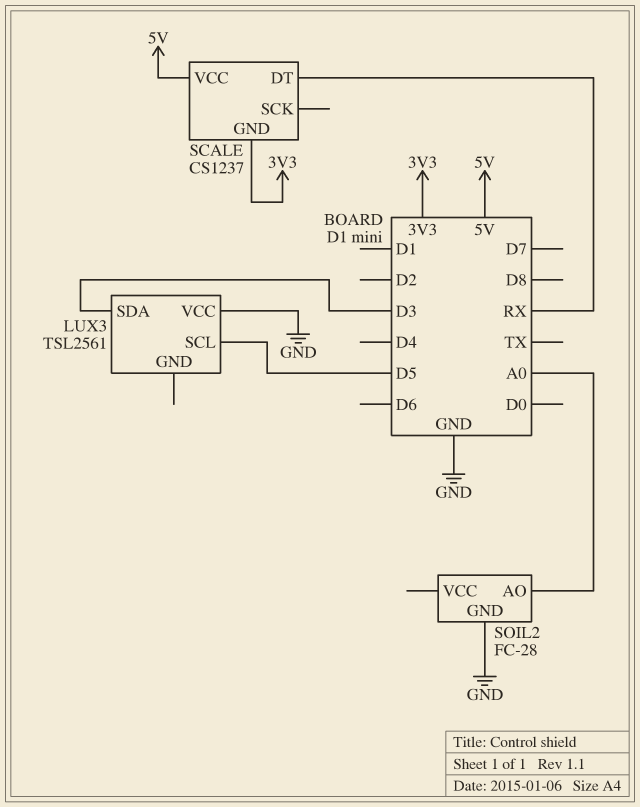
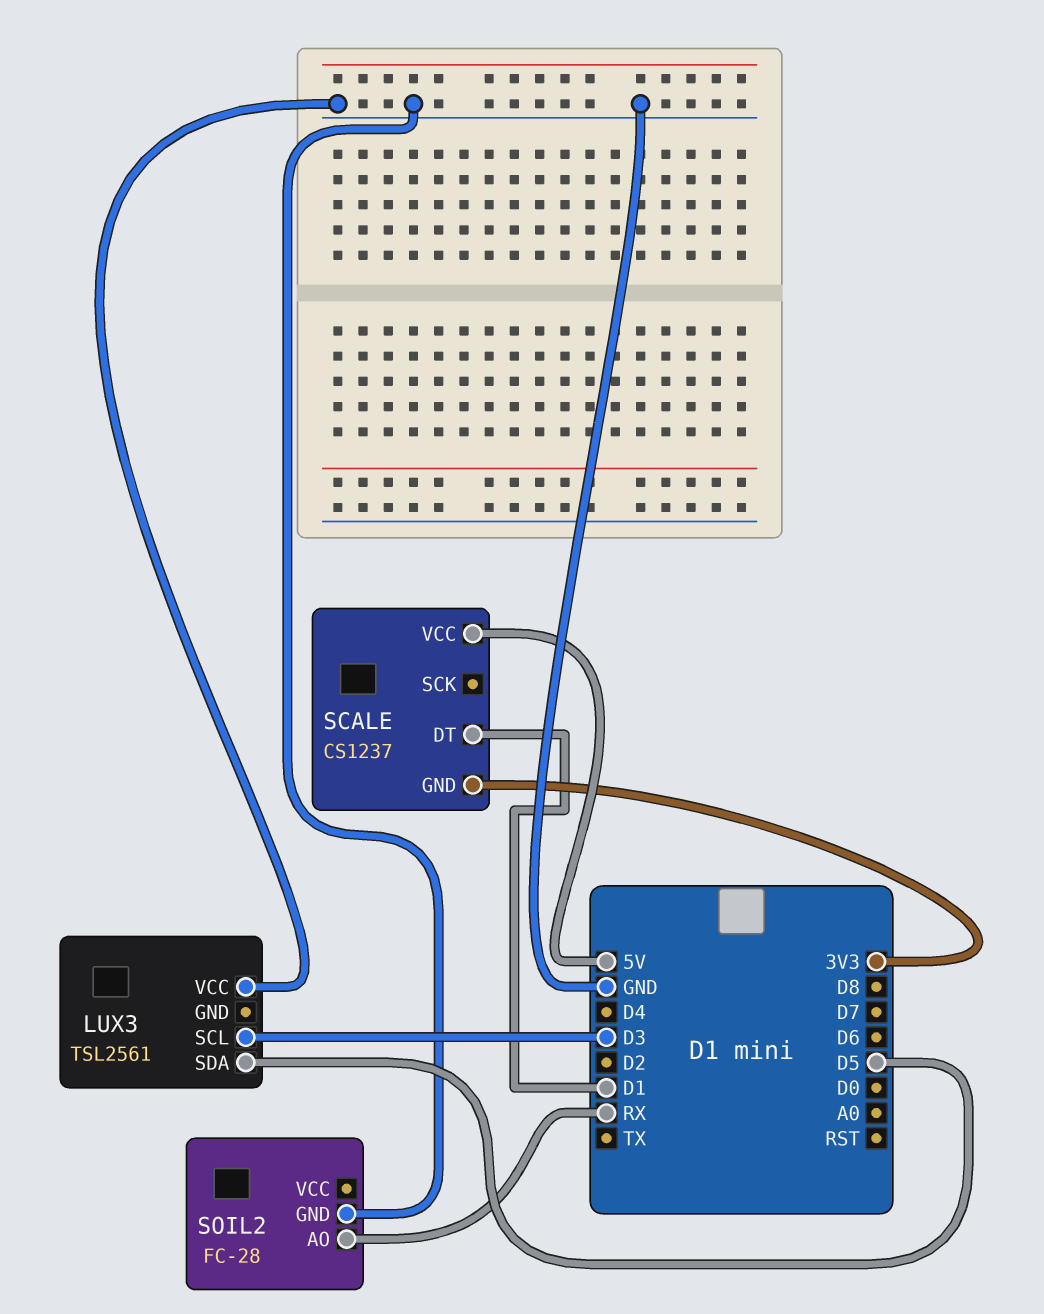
LUX3 pin SCL: D5 -> D3
LUX3 pin SDA: D3 -> D5
SCALE pin DT: RX -> D1
SOIL2 pin AO: A0 -> RX

